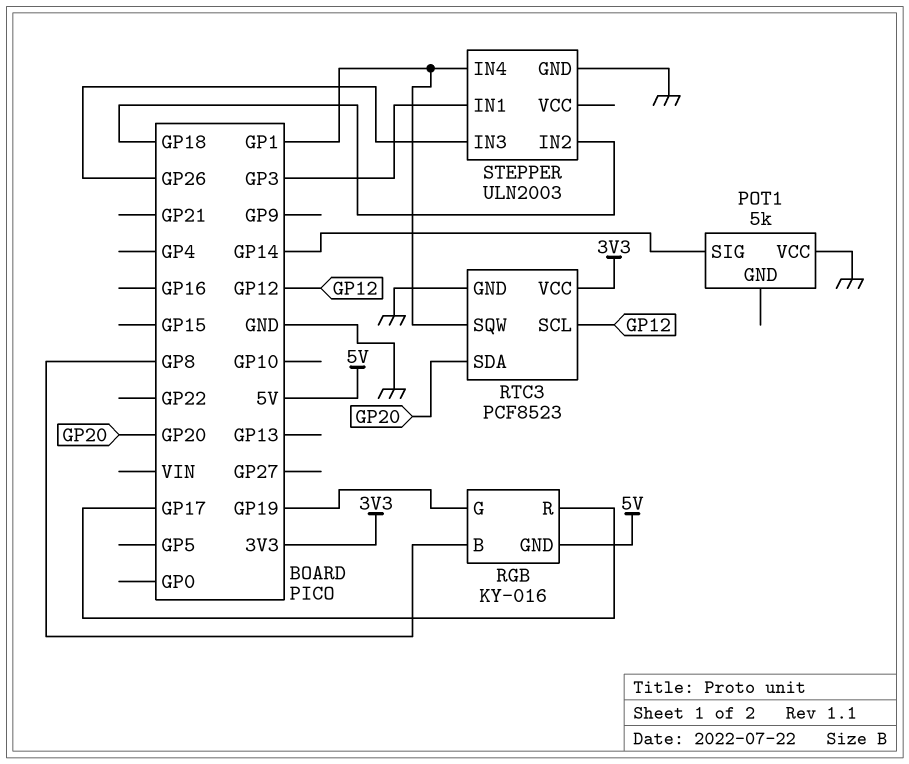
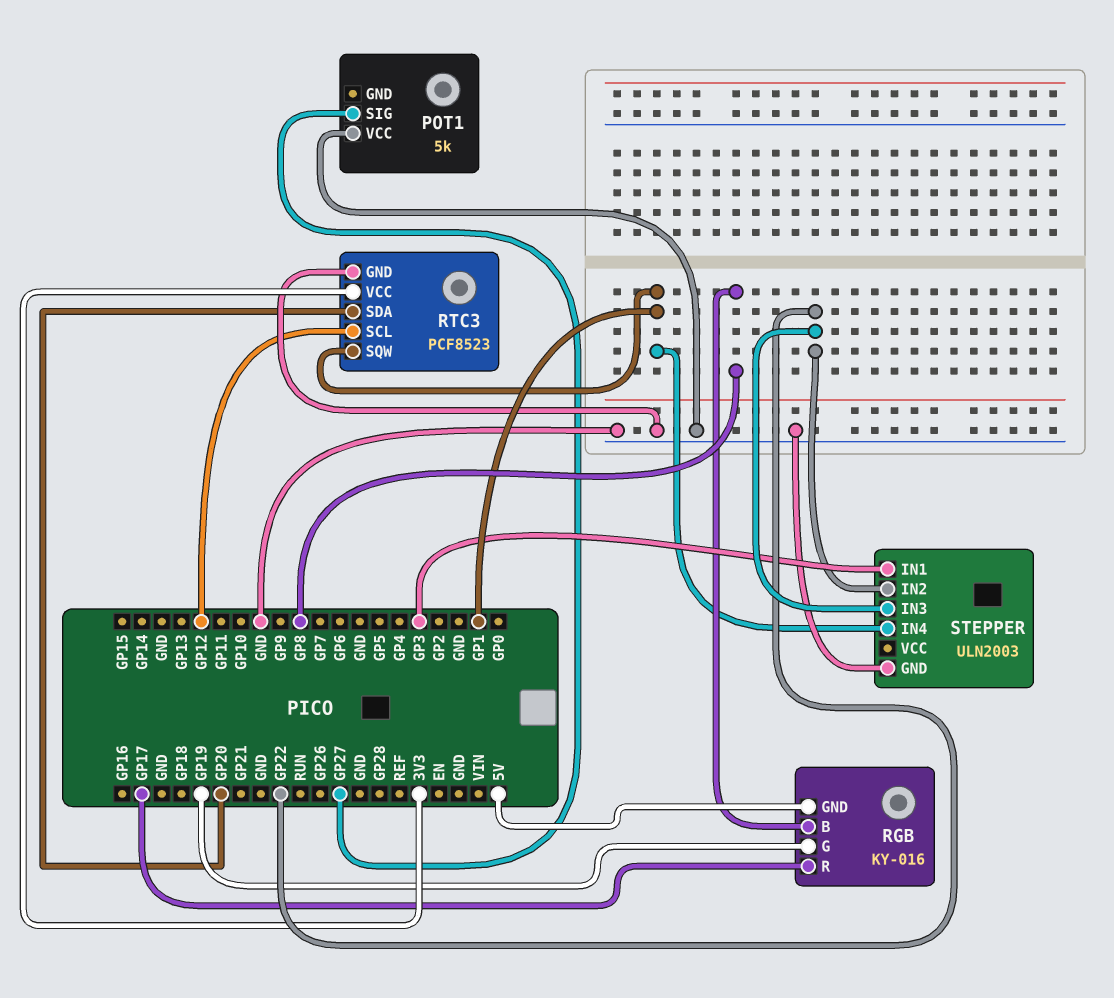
POT1 pin SIG: GP14 -> GP27
STEPPER pin IN2: GP18 -> GP22
STEPPER pin IN3: GP26 -> GP22

